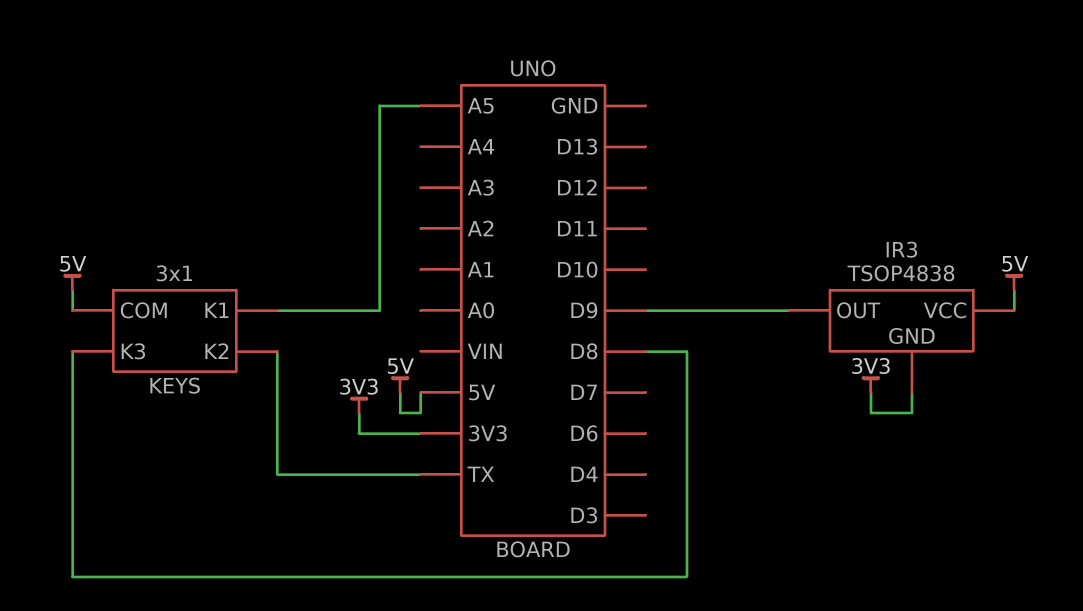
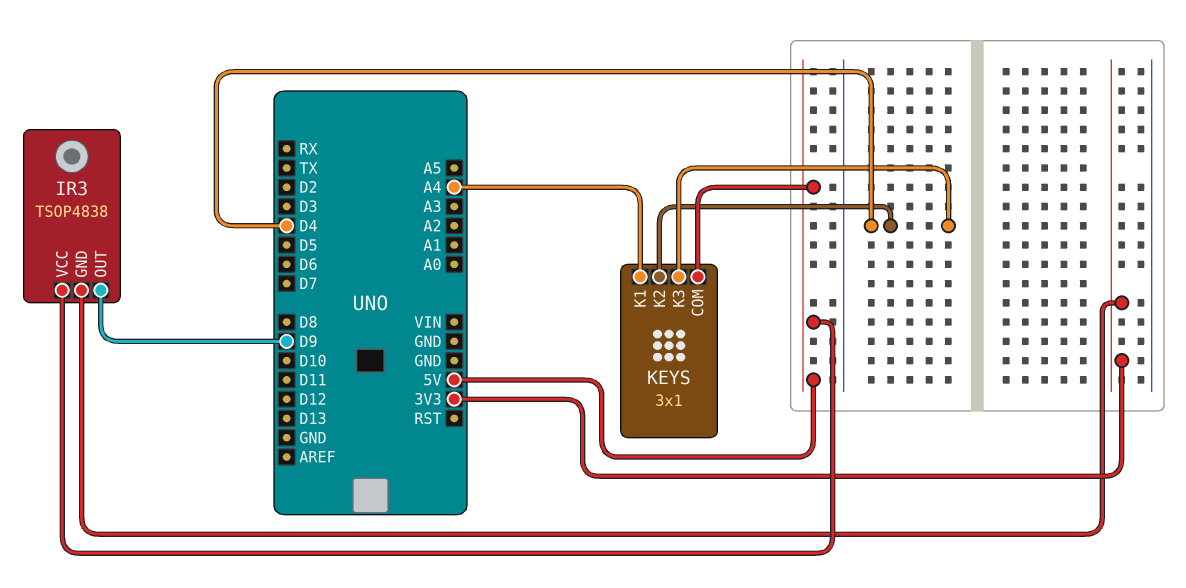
KEYS pin K1: A5 -> A4
KEYS pin K2: TX -> D4
KEYS pin K3: D8 -> D4

